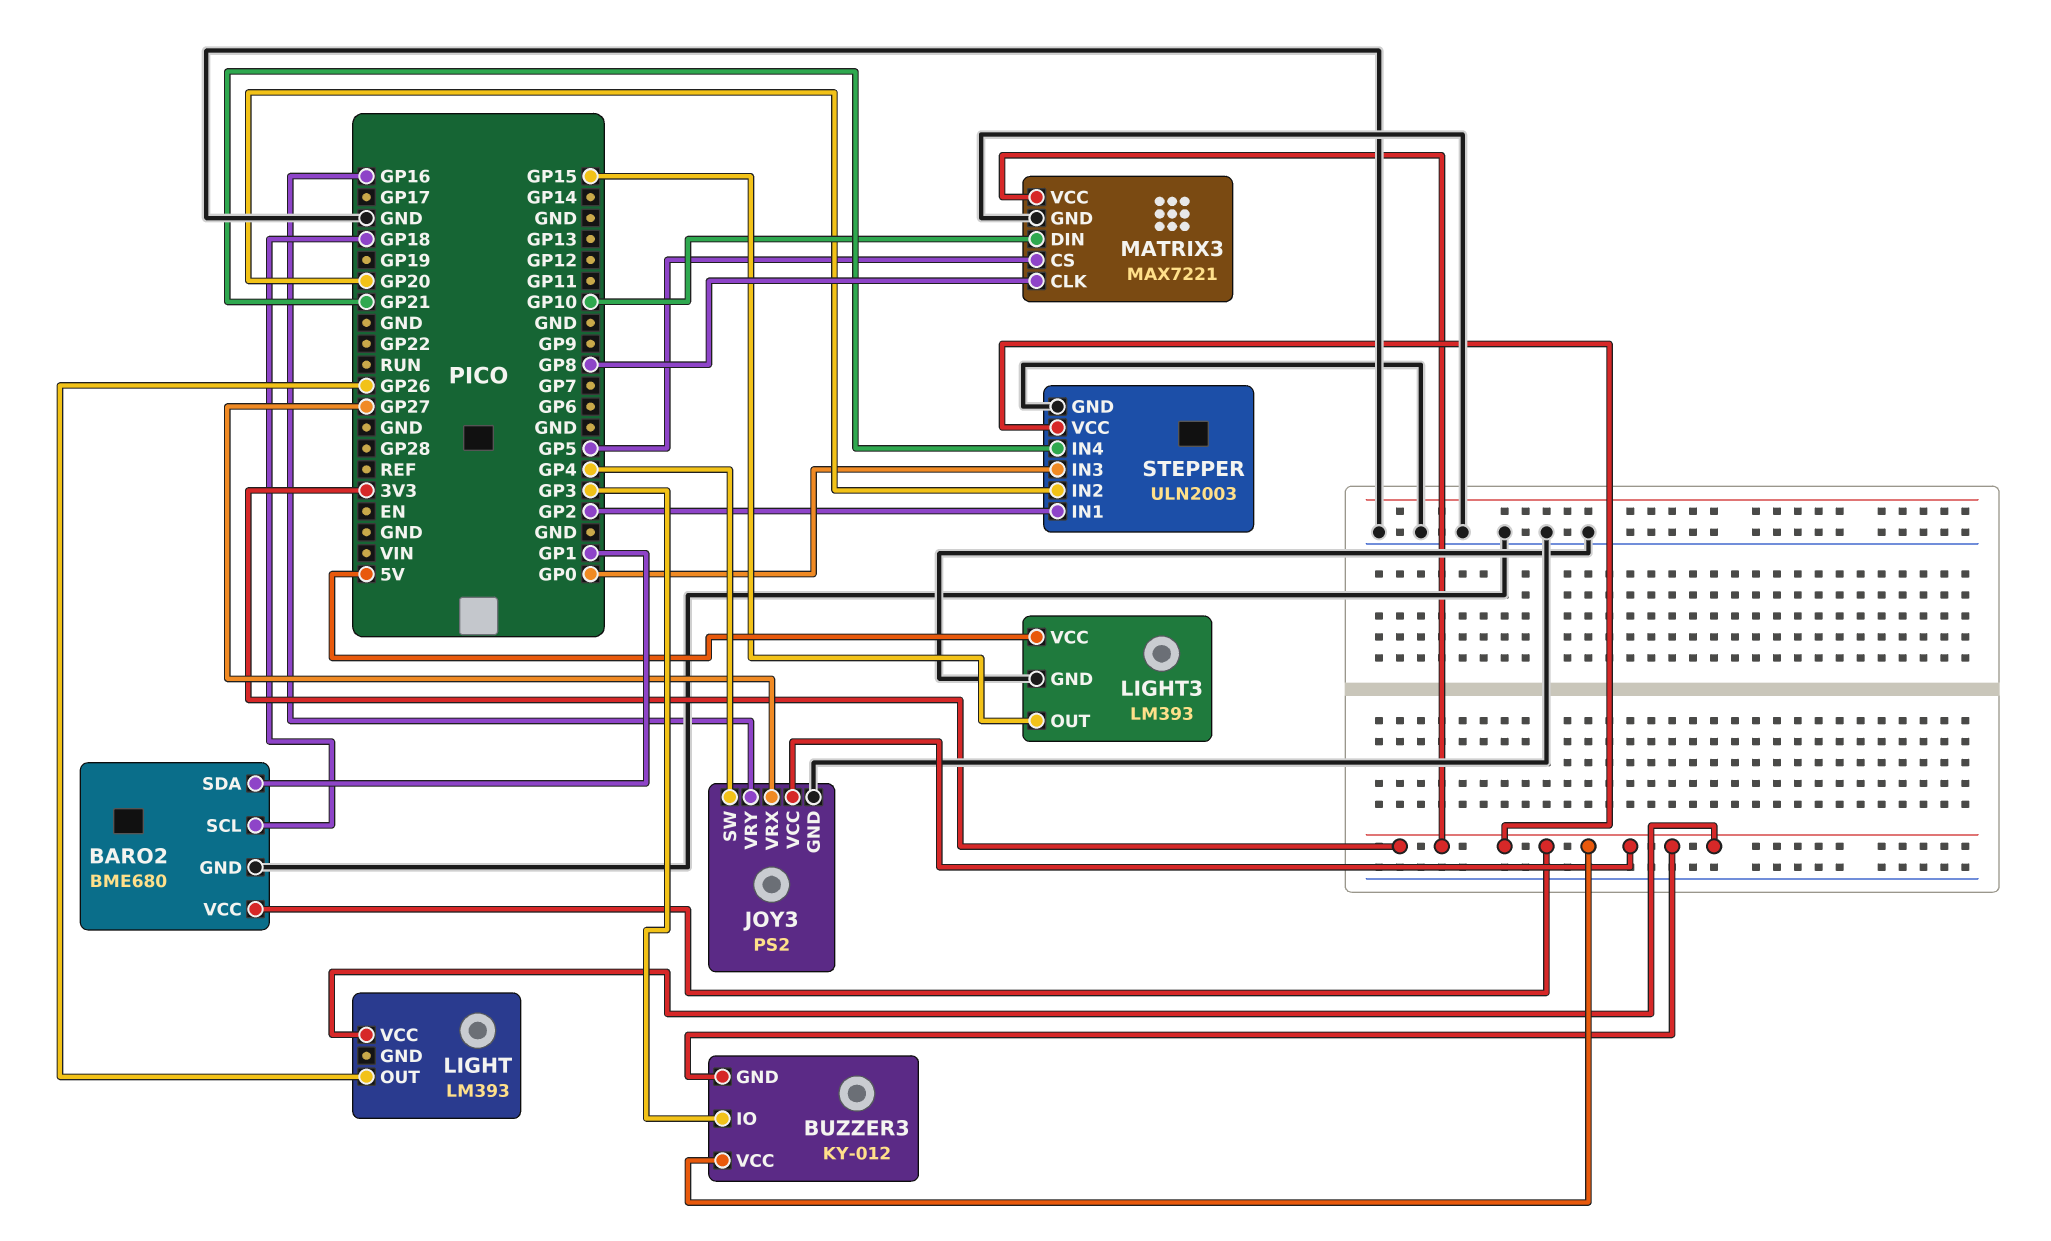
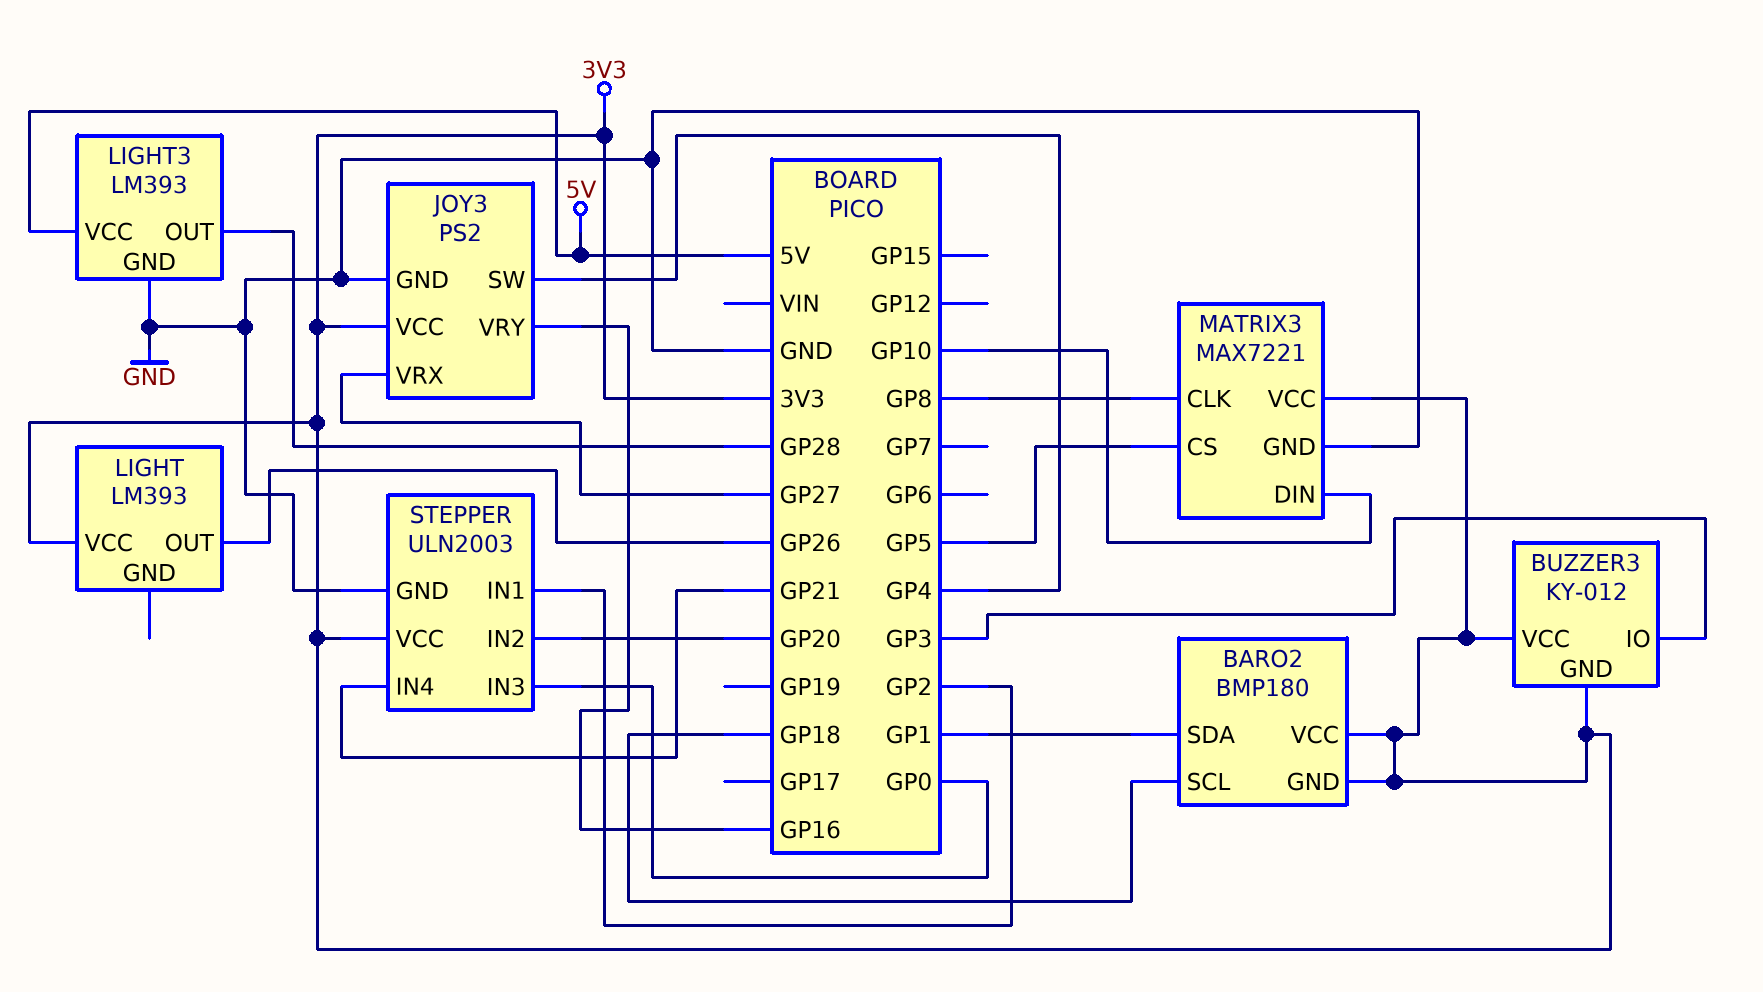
BARO2: BME680 -> BMP180
BARO2 pin GND: GND -> 3V3
LIGHT3 pin OUT: GP15 -> GP28

